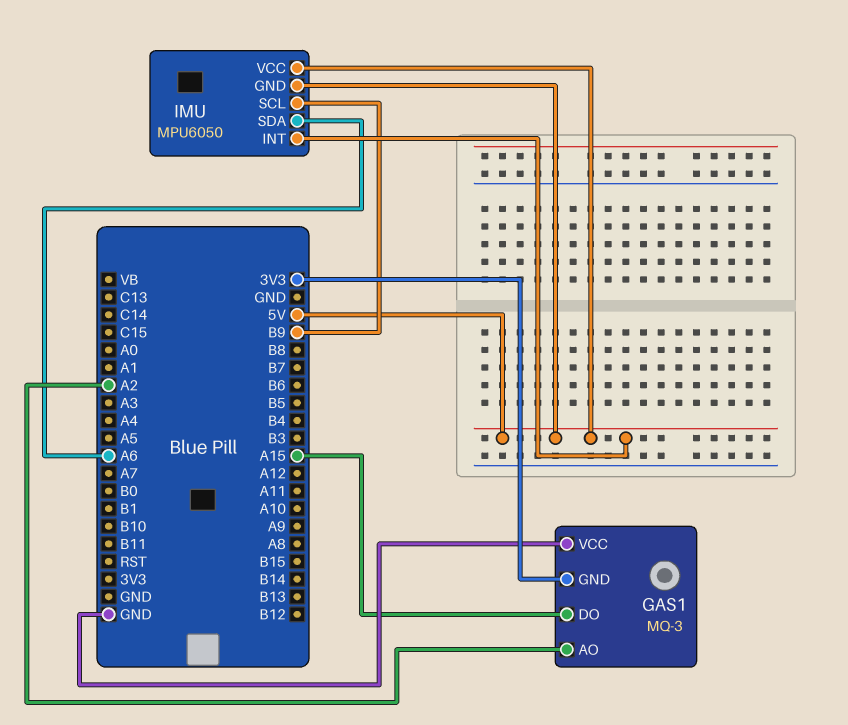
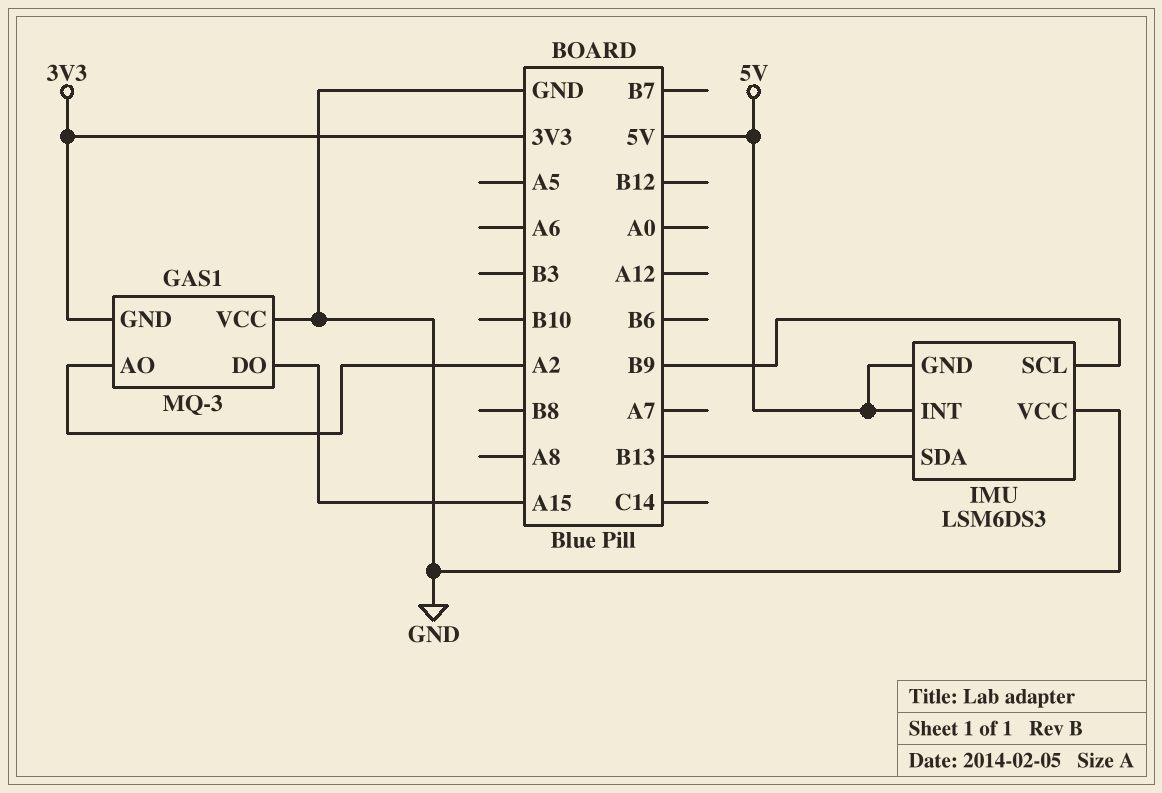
IMU: MPU6050 -> LSM6DS3
IMU pin SDA: A6 -> B13
IMU pin VCC: 5V -> GND

